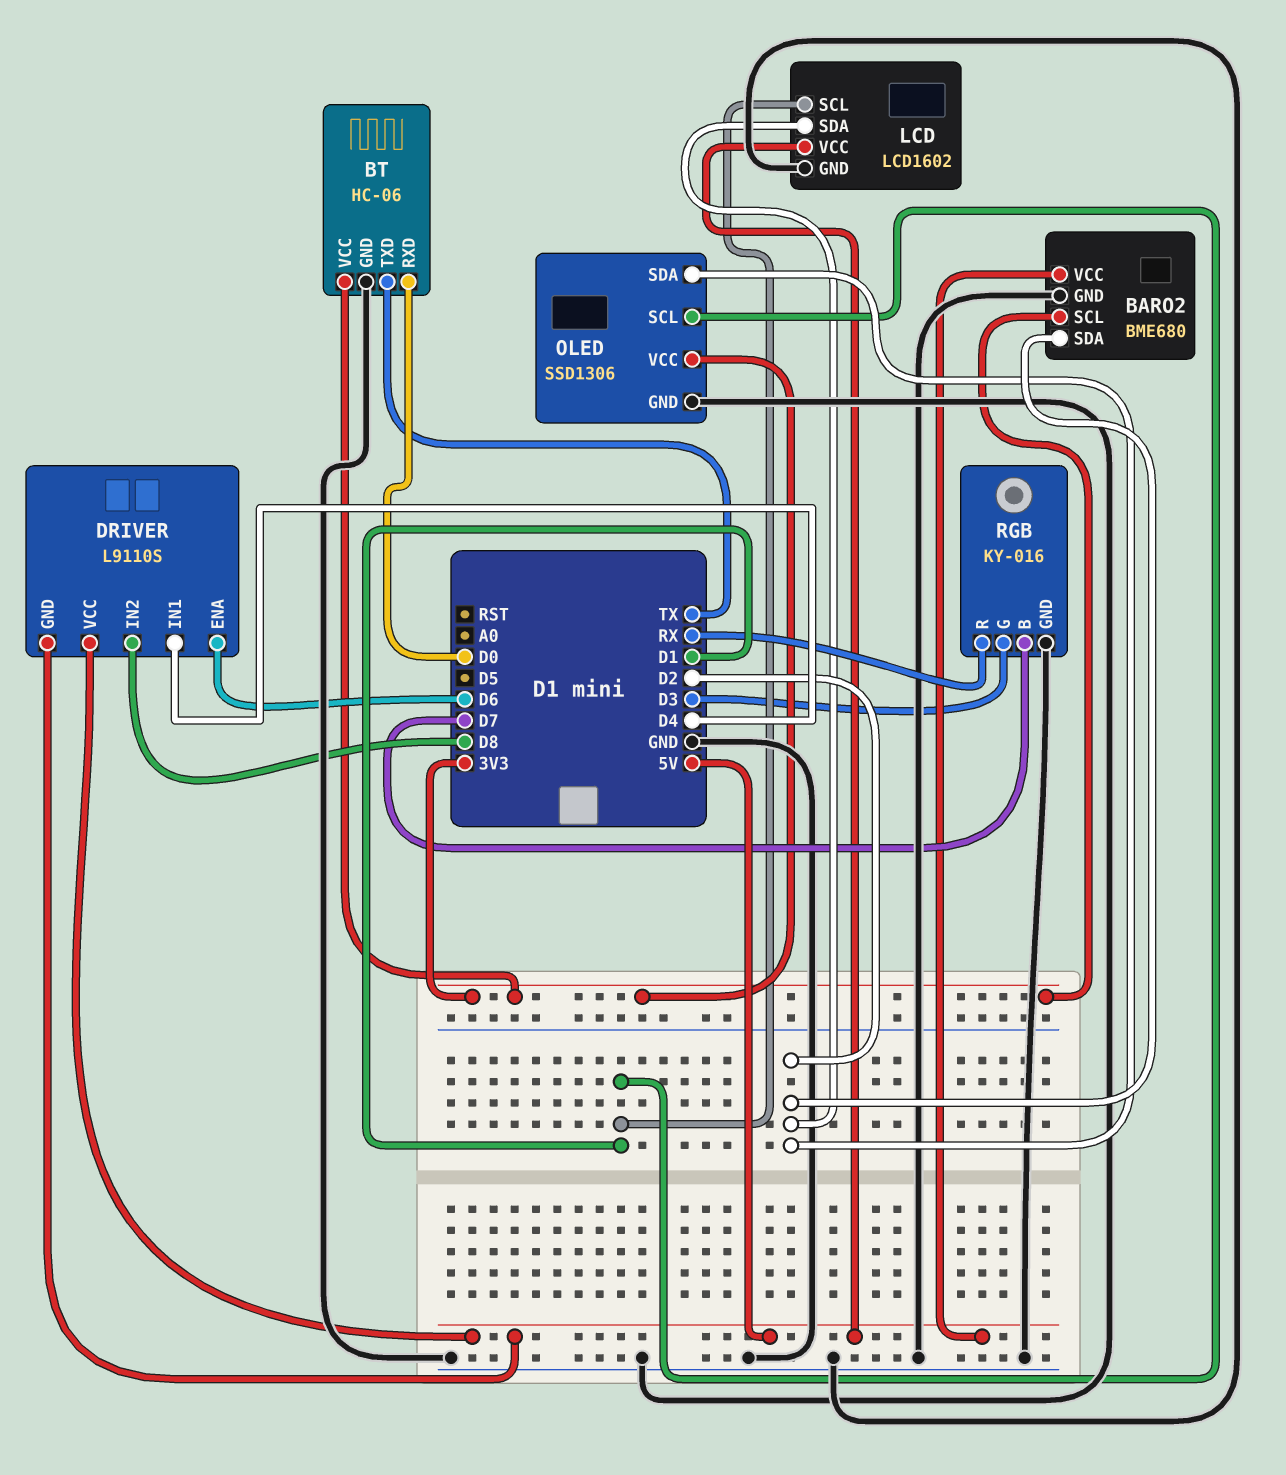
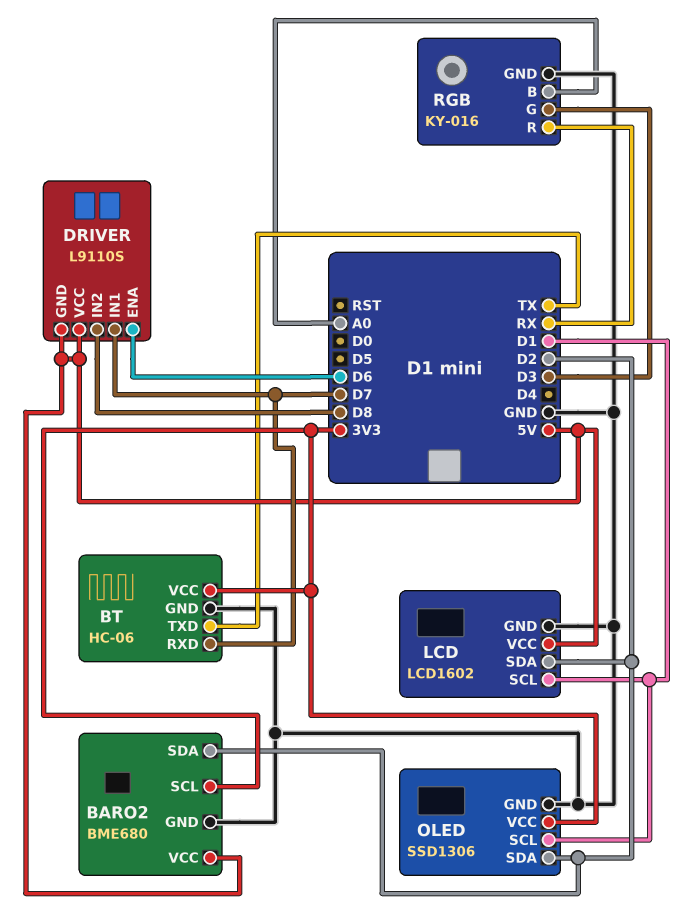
BT pin RXD: D0 -> D7
DRIVER pin IN1: D4 -> D7
RGB pin B: D7 -> A0

